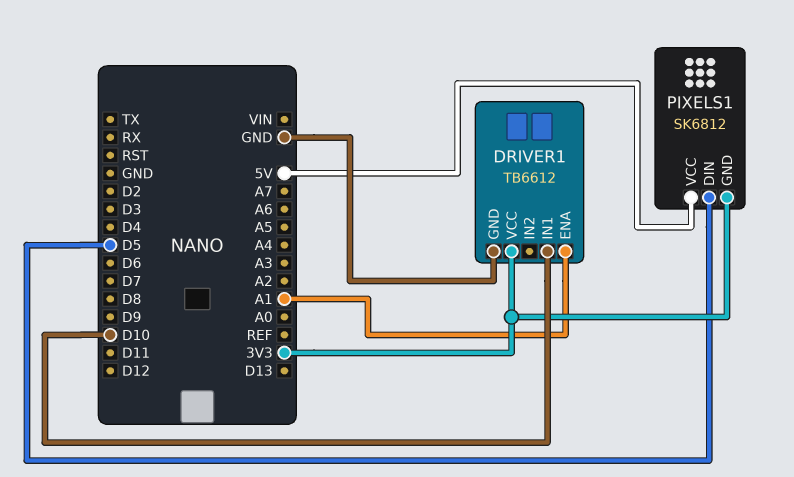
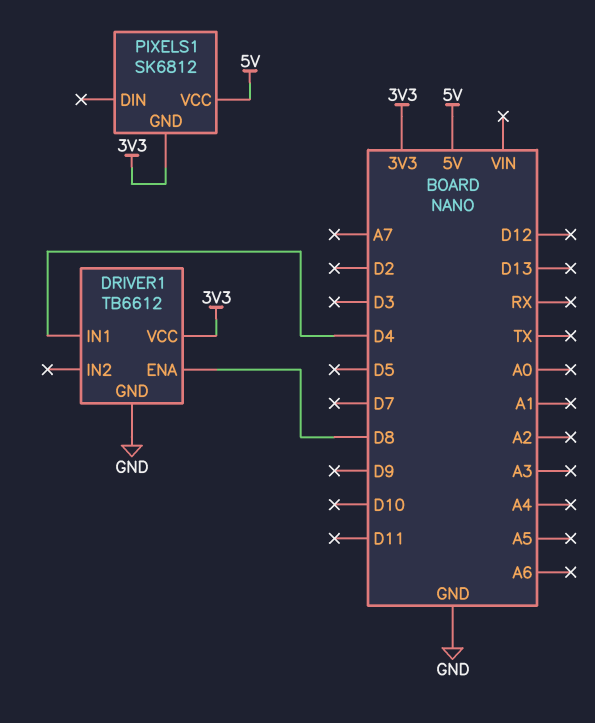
DRIVER1 pin ENA: A1 -> D8
DRIVER1 pin IN1: D10 -> D4
PIXELS1 pin DIN: D5 -> none

